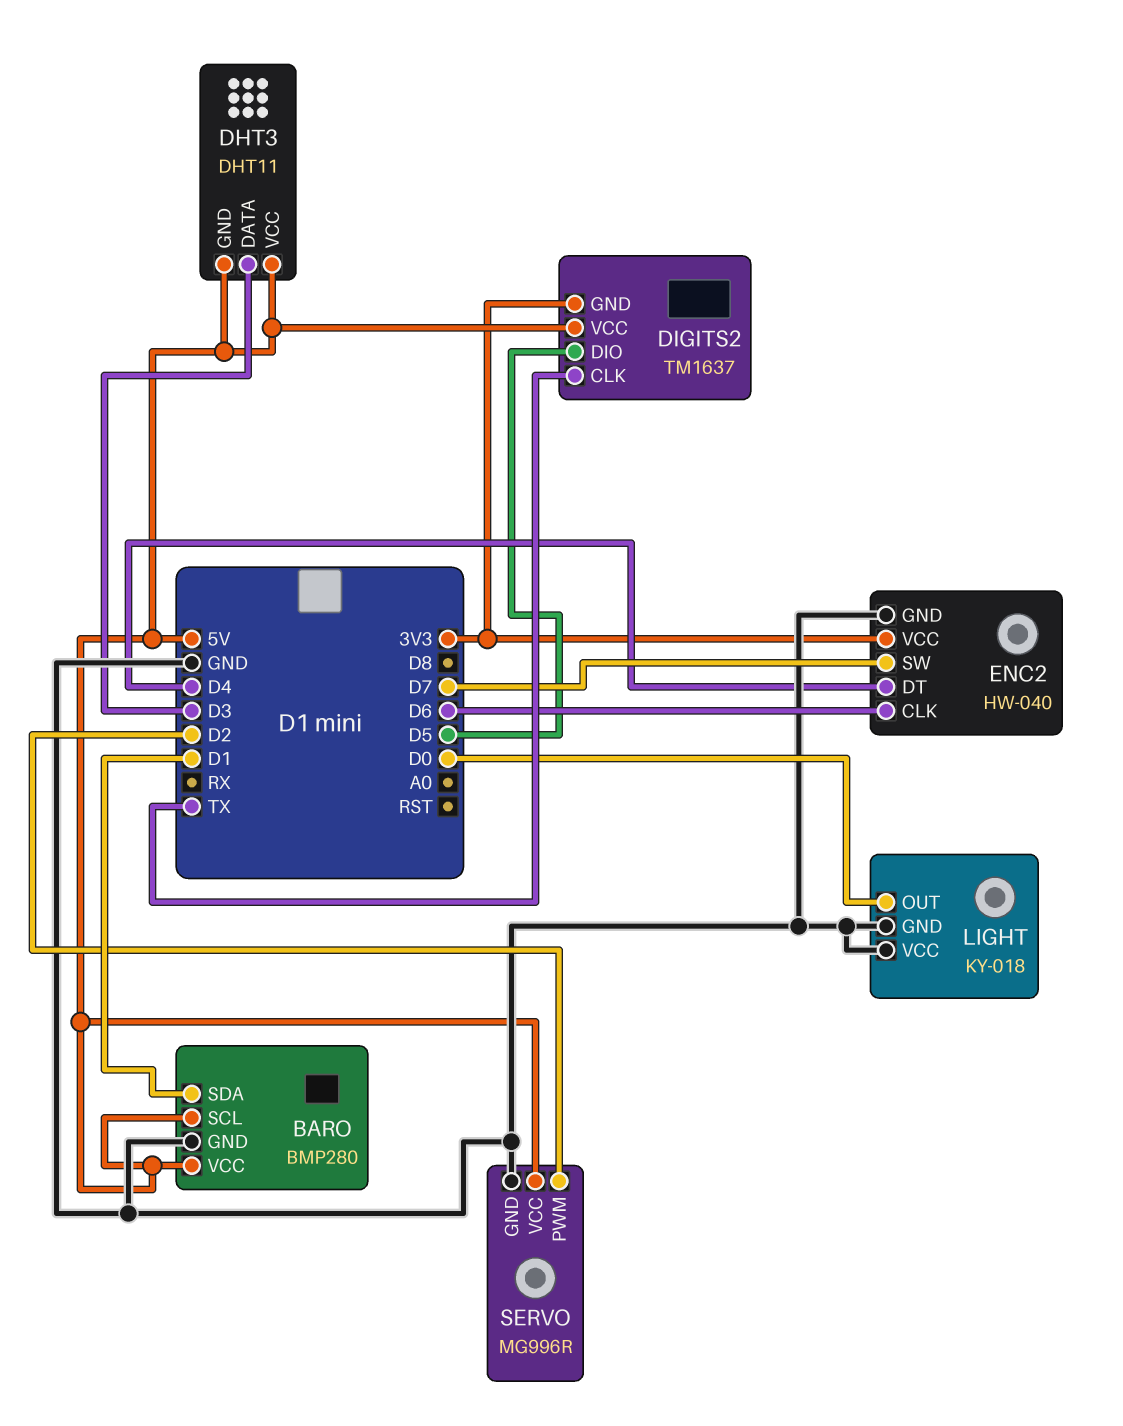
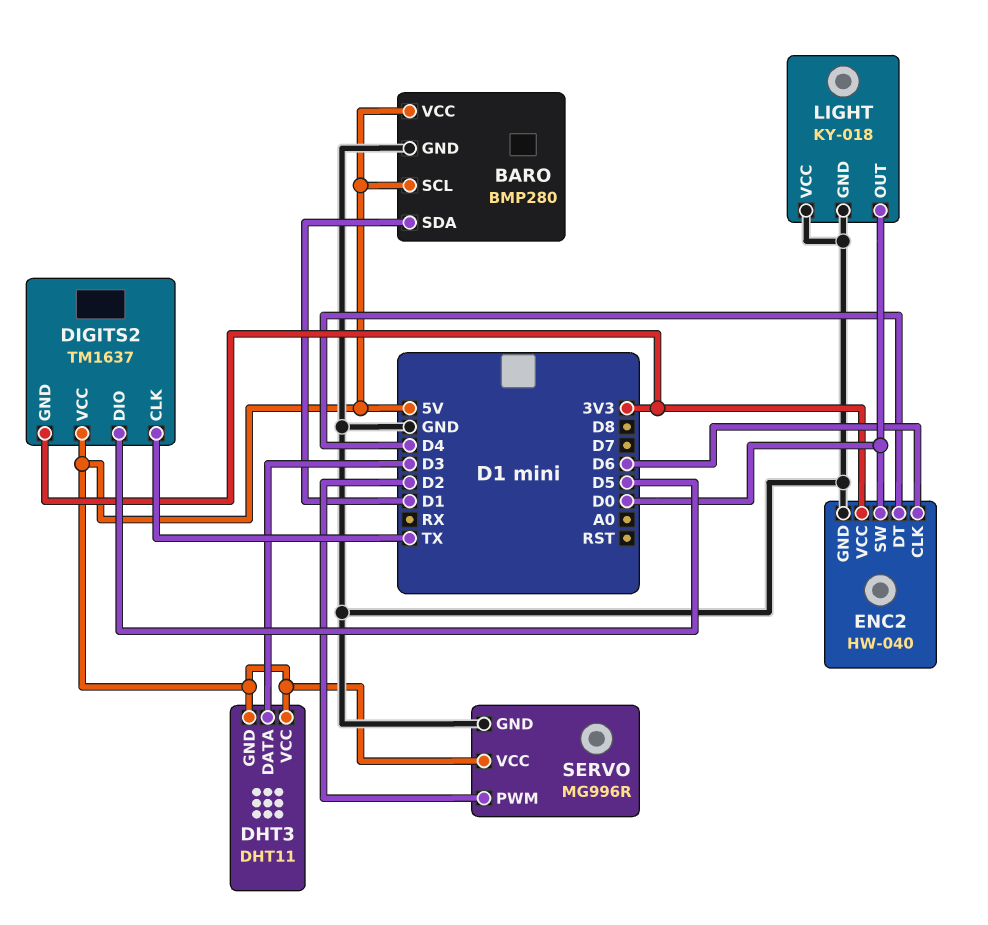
ENC2 pin SW: D7 -> D0

